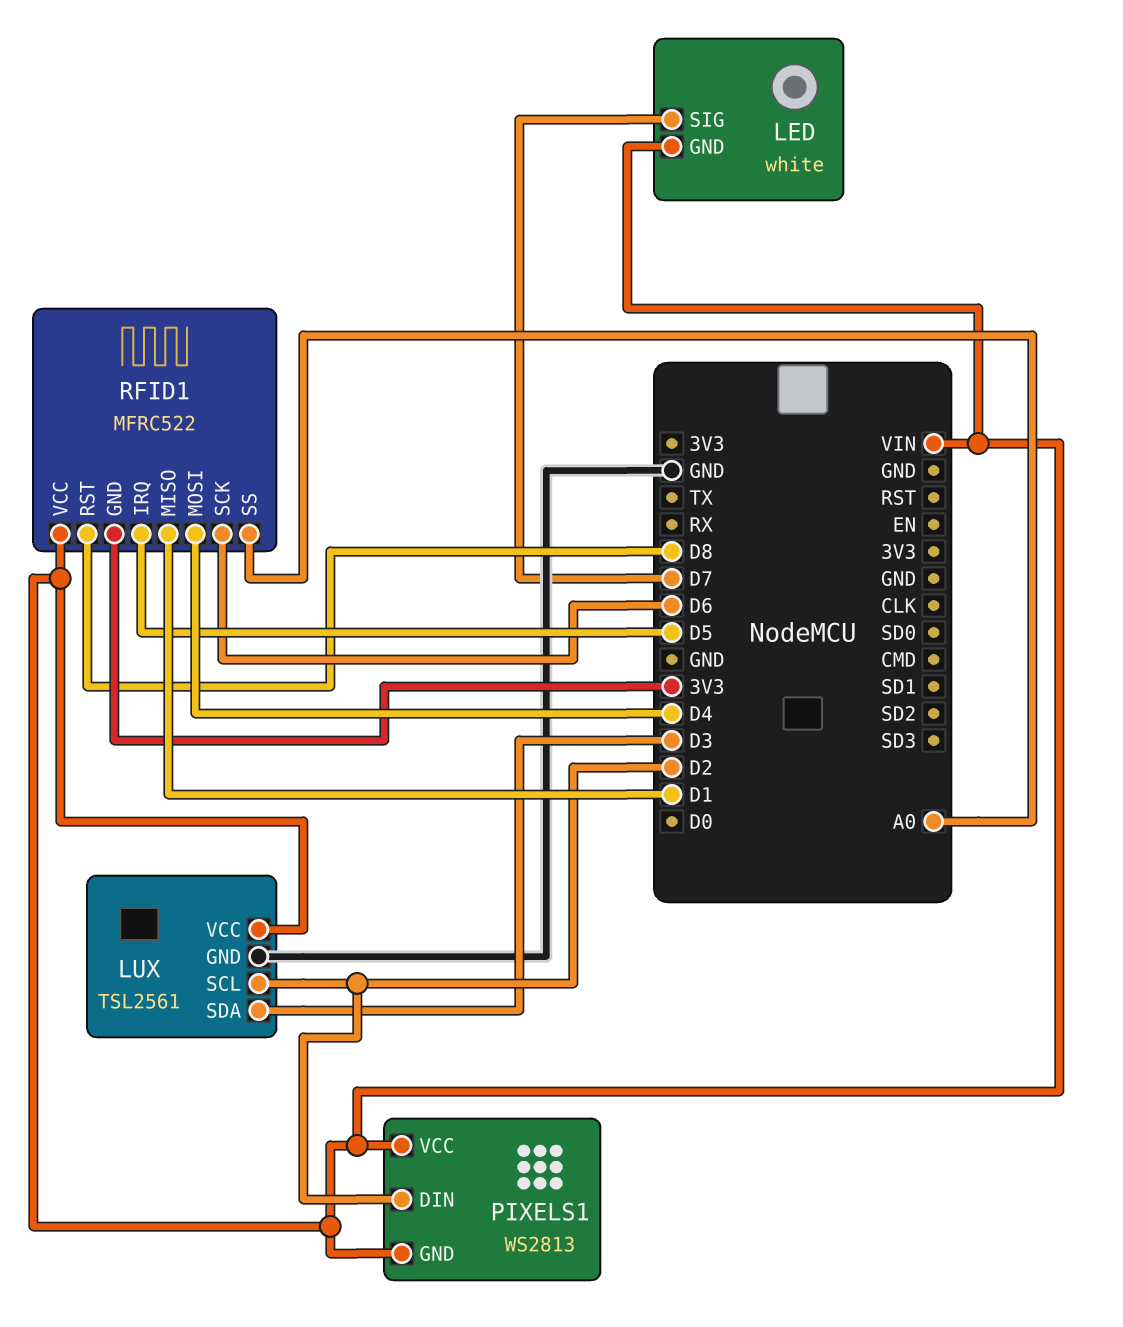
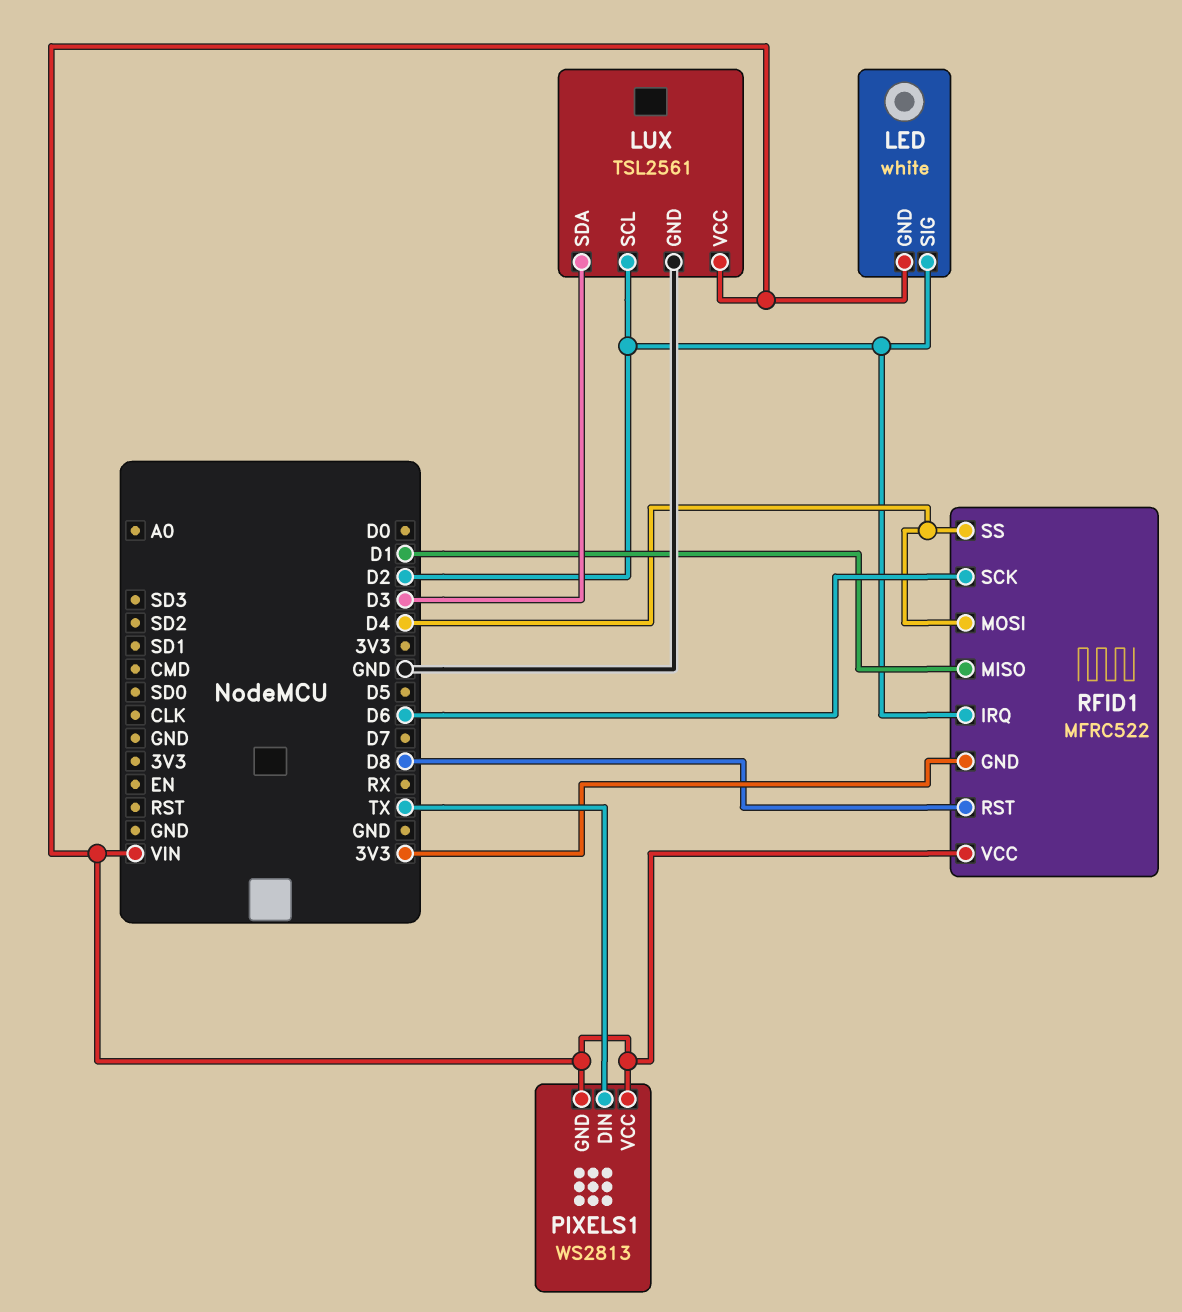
LED pin SIG: D7 -> D2
PIXELS1 pin DIN: D2 -> TX
RFID1 pin IRQ: D5 -> D2
RFID1 pin SS: A0 -> D4

